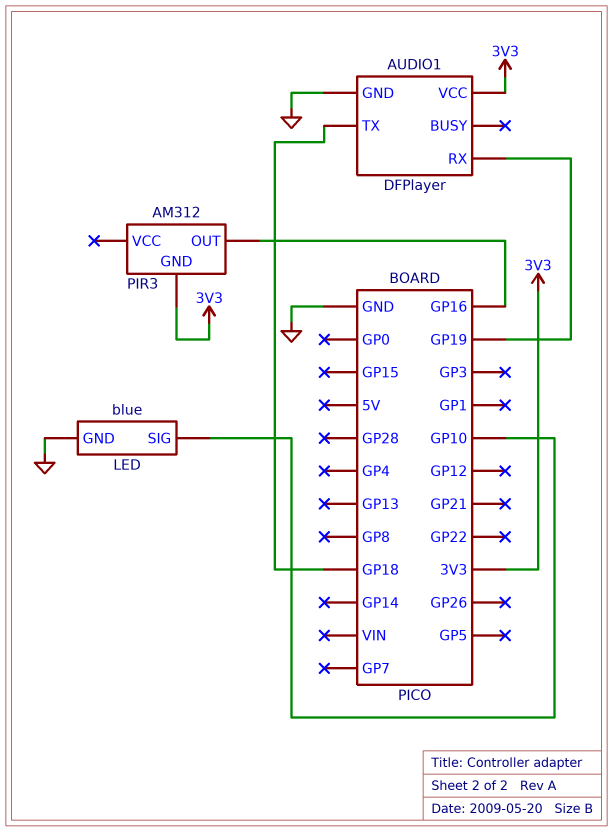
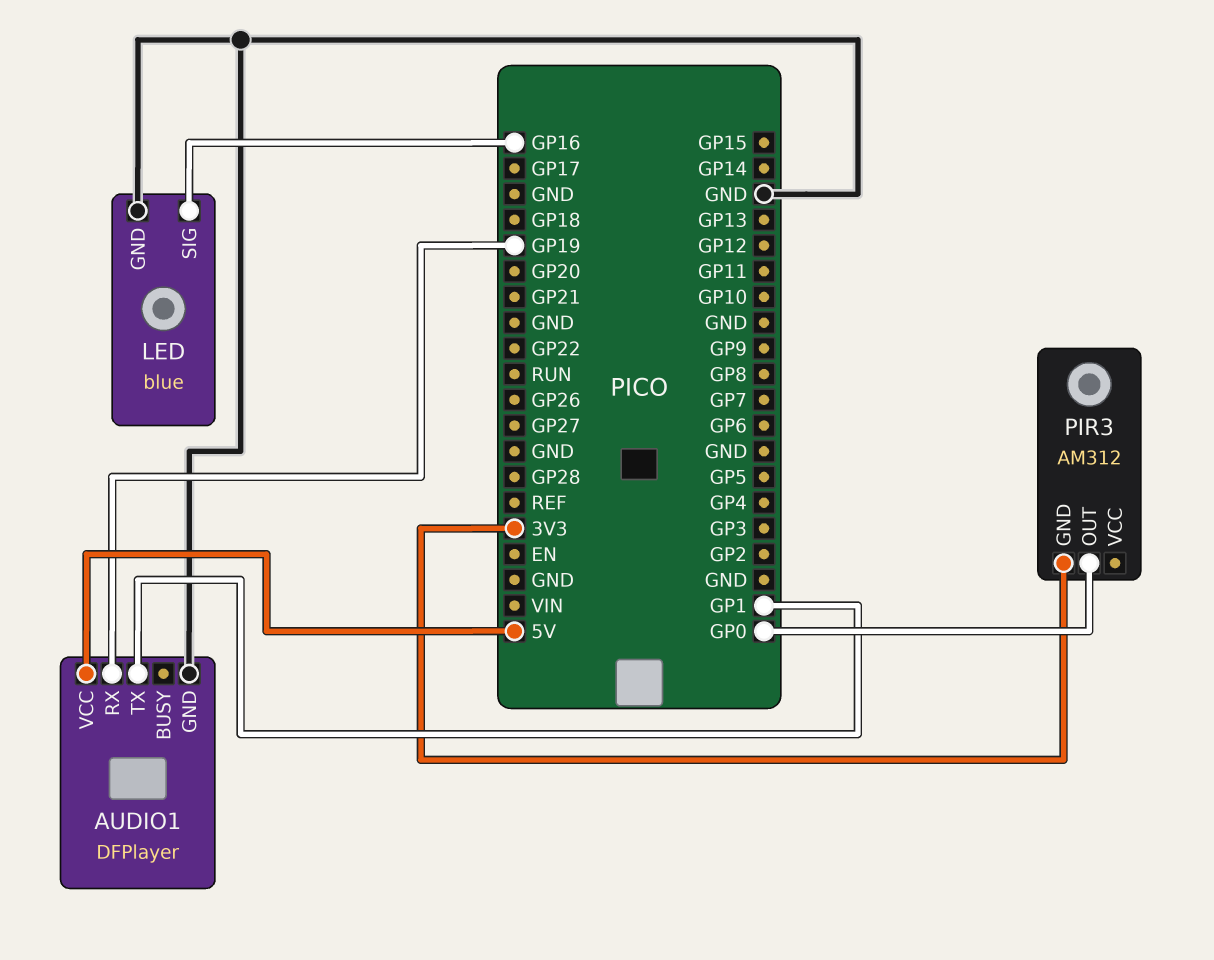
AUDIO1 pin TX: GP18 -> GP1
AUDIO1 pin VCC: 3V3 -> 5V
LED pin SIG: GP10 -> GP16
PIR3 pin OUT: GP16 -> GP0

